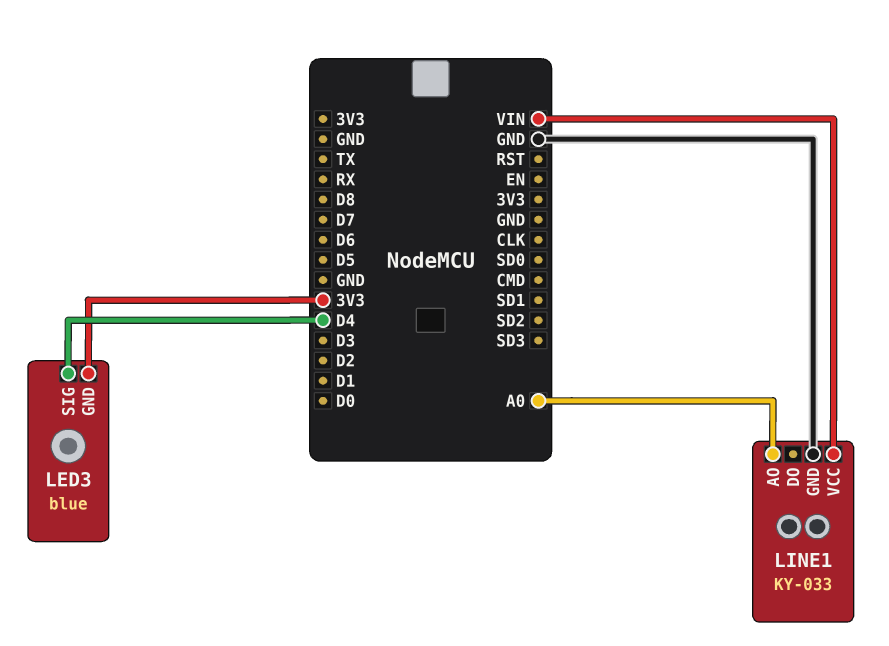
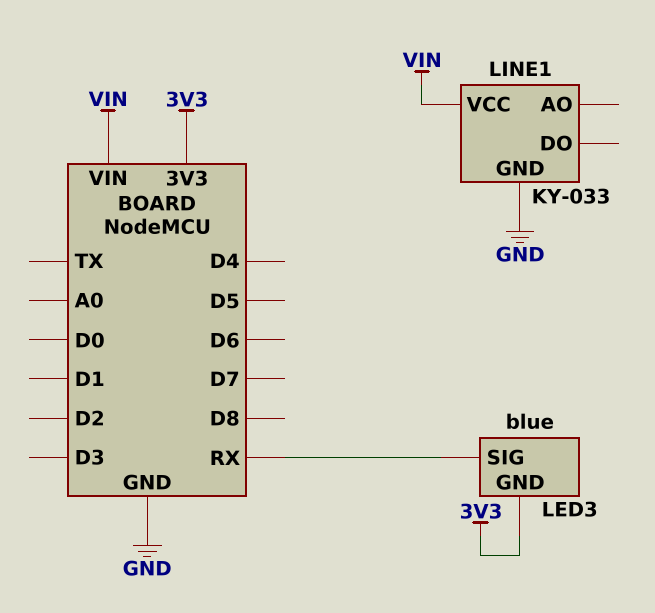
LED3 pin SIG: D4 -> RX
LINE1 pin AO: A0 -> none

